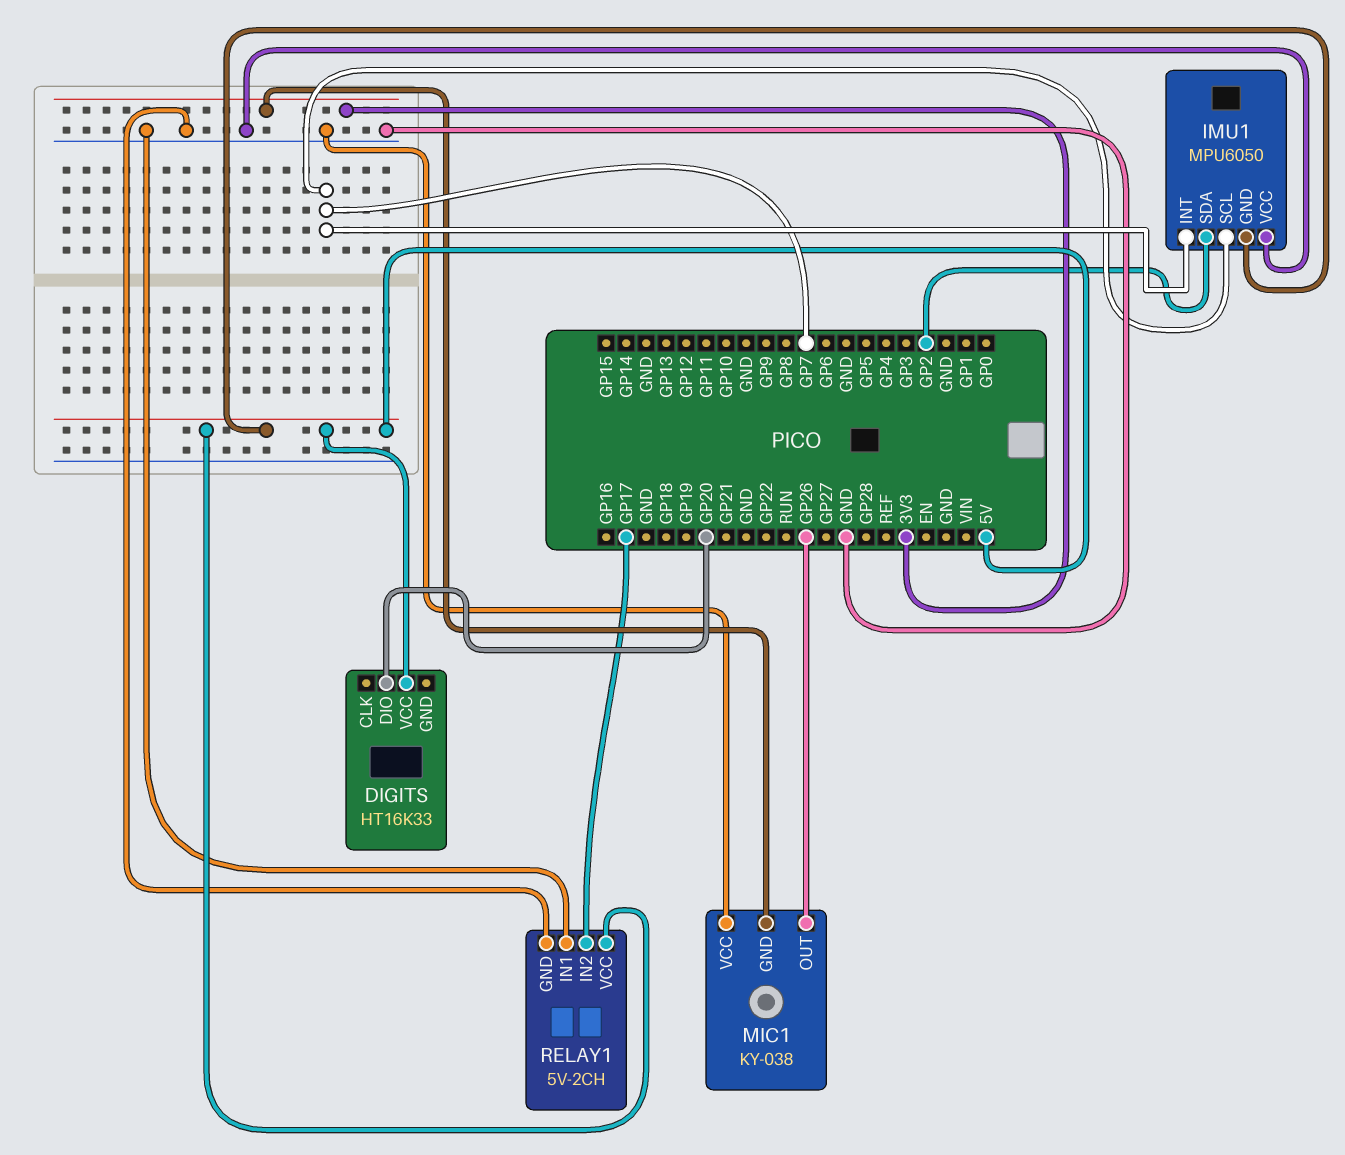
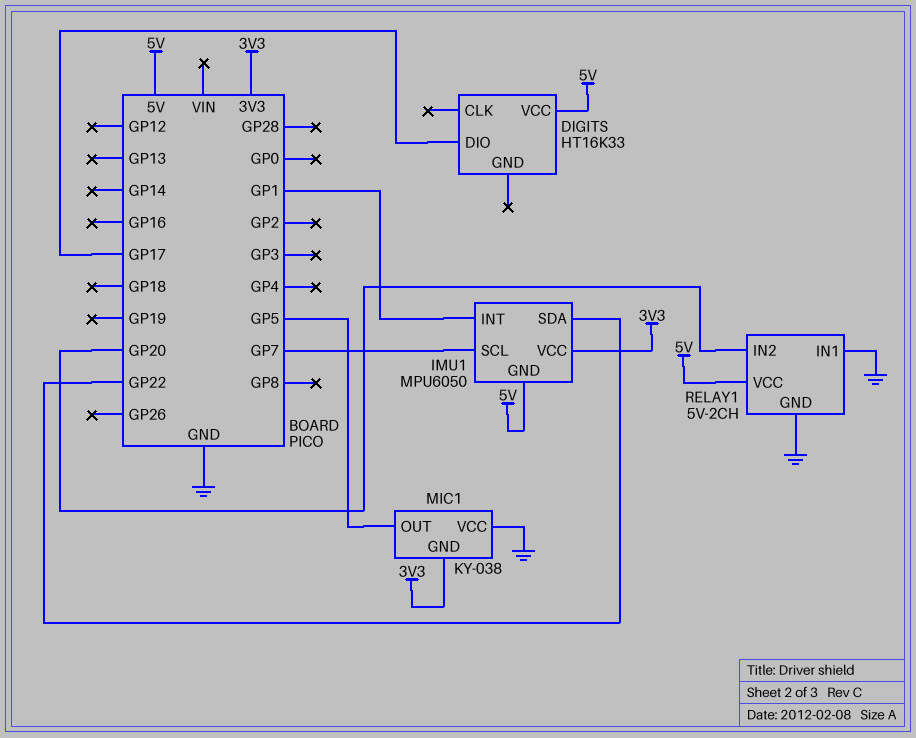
DIGITS pin DIO: GP20 -> GP17
IMU1 pin INT: GP7 -> GP1
IMU1 pin SDA: GP2 -> GP22
IMU1 pin VCC: GND -> 3V3
MIC1 pin OUT: GP26 -> GP5
RELAY1 pin IN2: GP17 -> GP20

